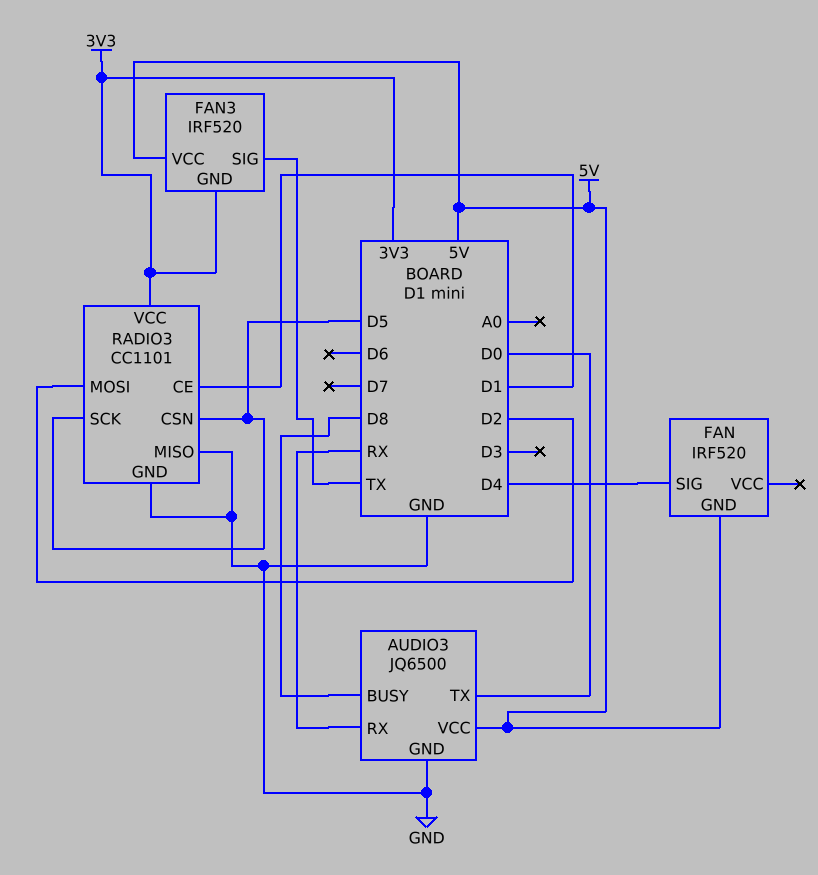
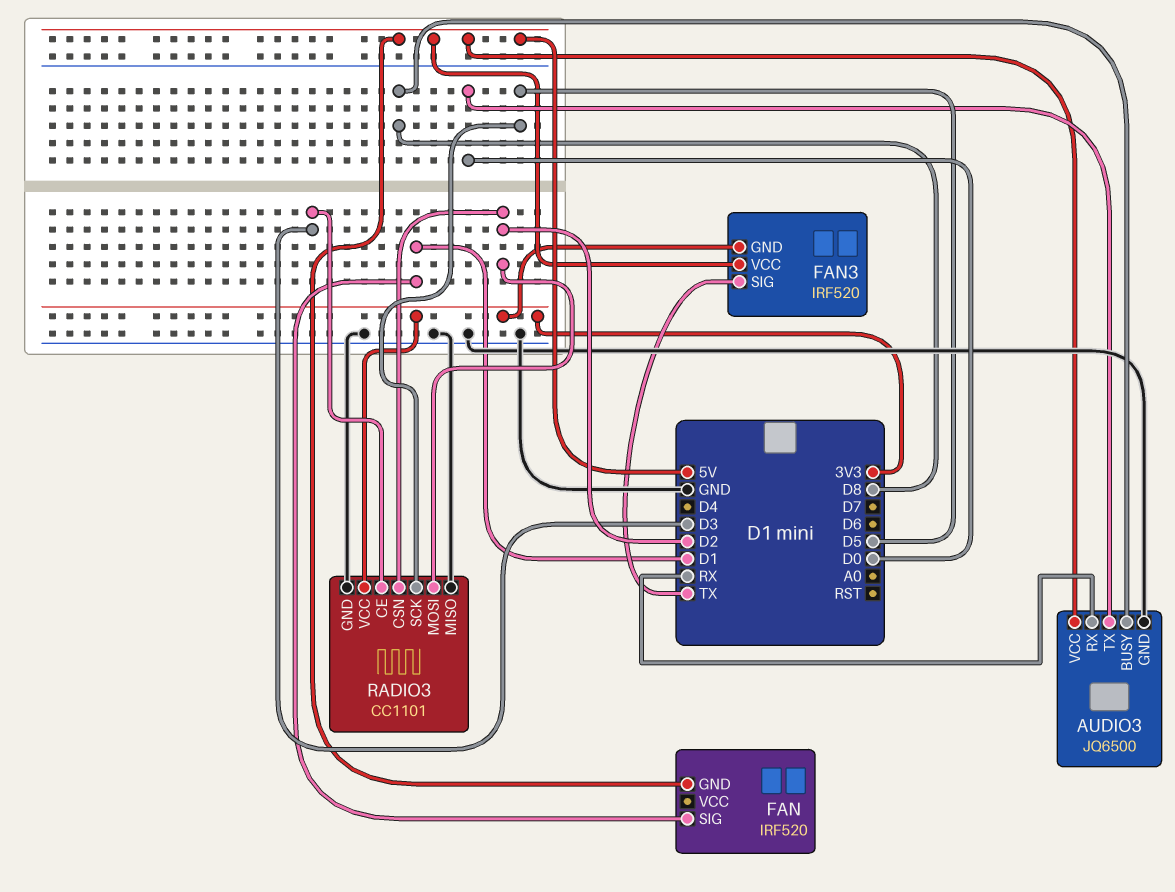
FAN pin SIG: D4 -> D1
RADIO3 pin CE: D1 -> D3
RADIO3 pin CSN: D5 -> D2

